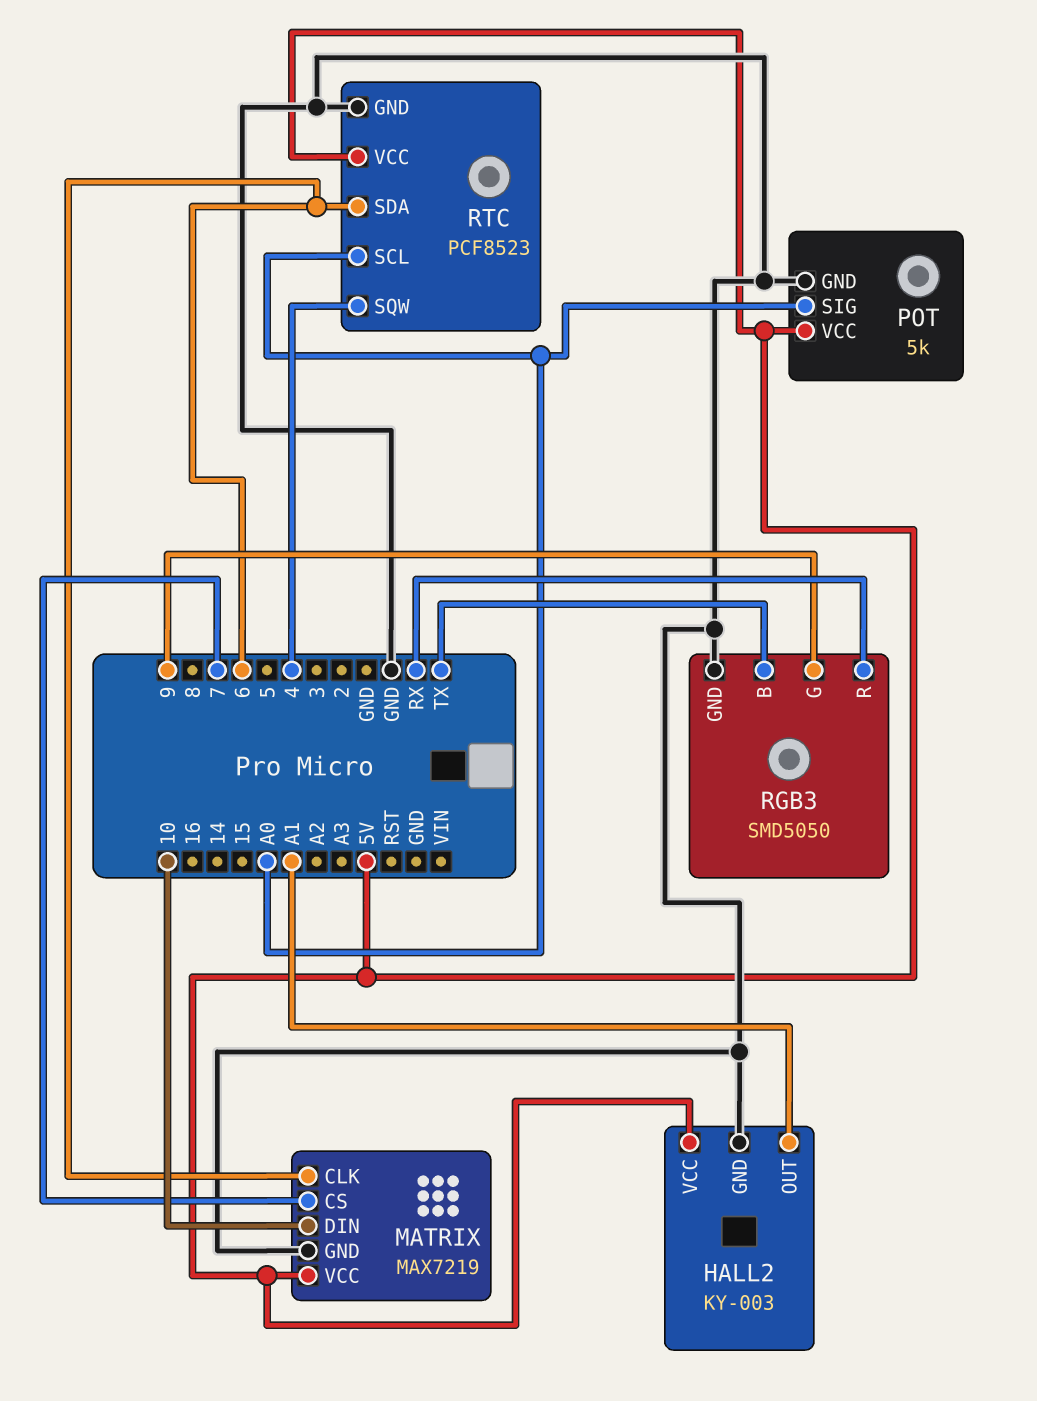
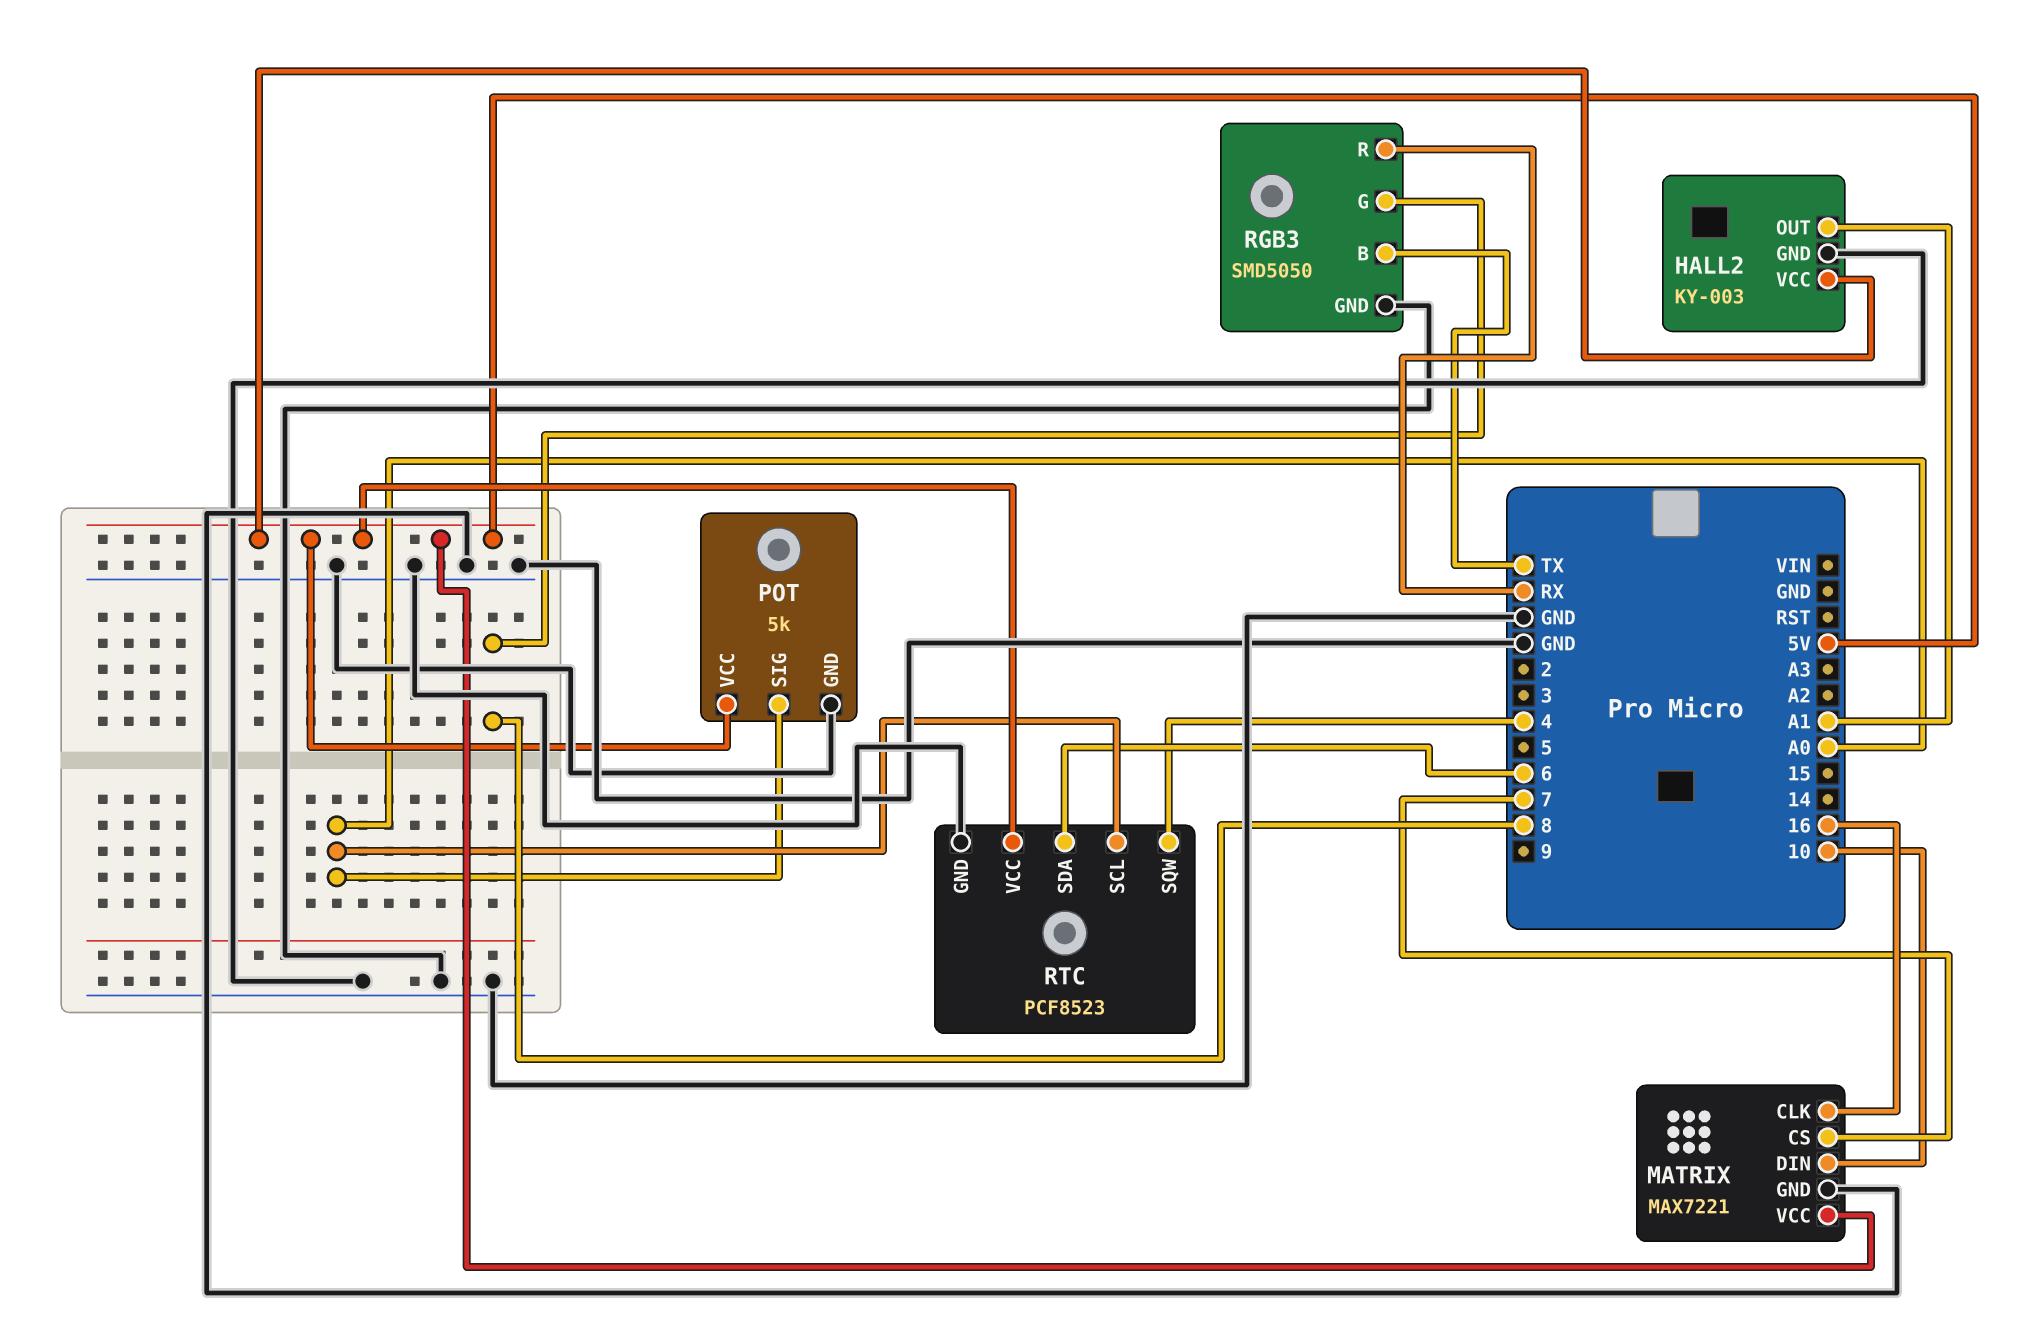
MATRIX: MAX7219 -> MAX7221
MATRIX pin CLK: 6 -> 16
RGB3 pin G: 9 -> 8

